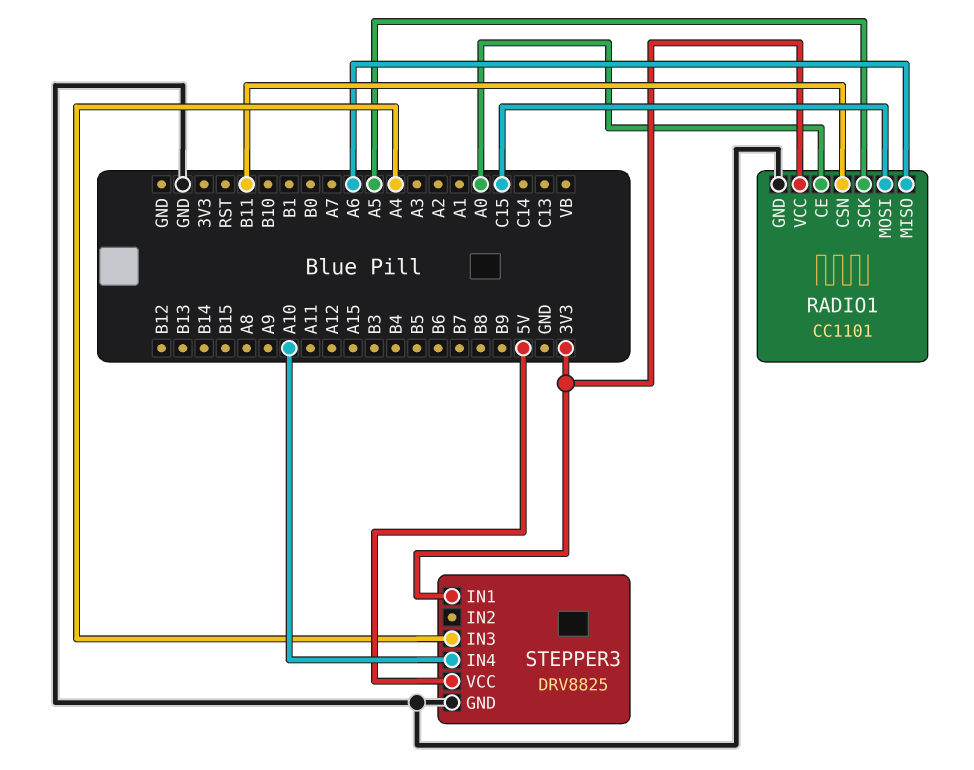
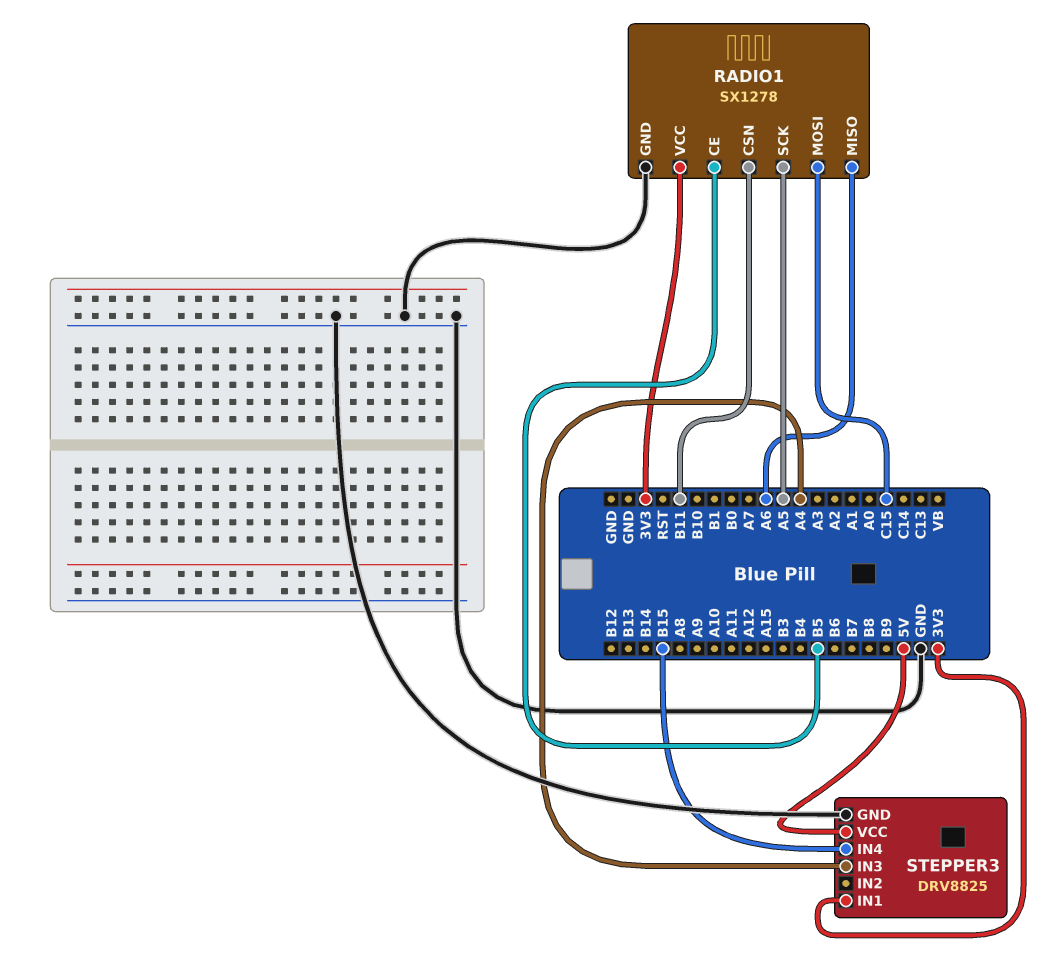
RADIO1: CC1101 -> SX1278
RADIO1 pin CE: A0 -> B5
STEPPER3 pin IN4: A10 -> B15

